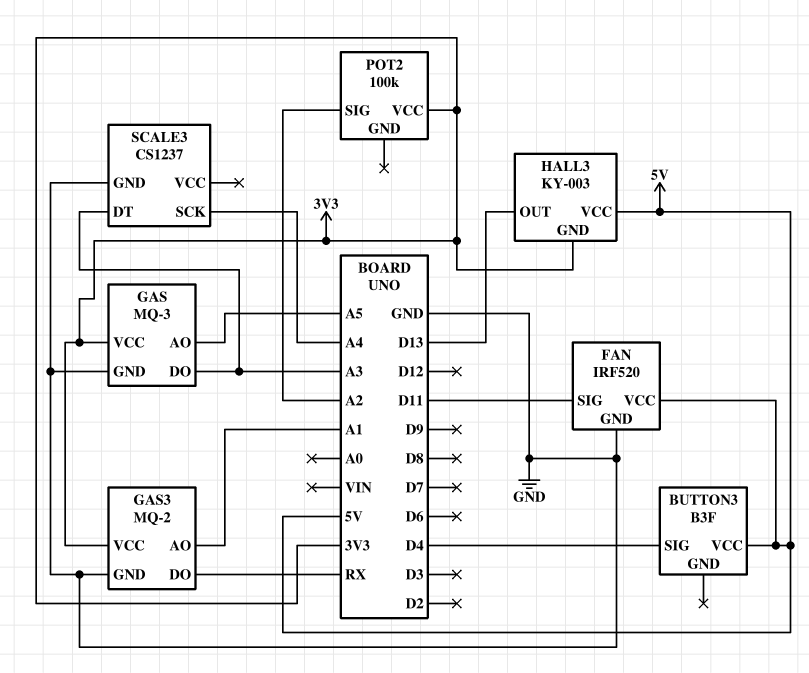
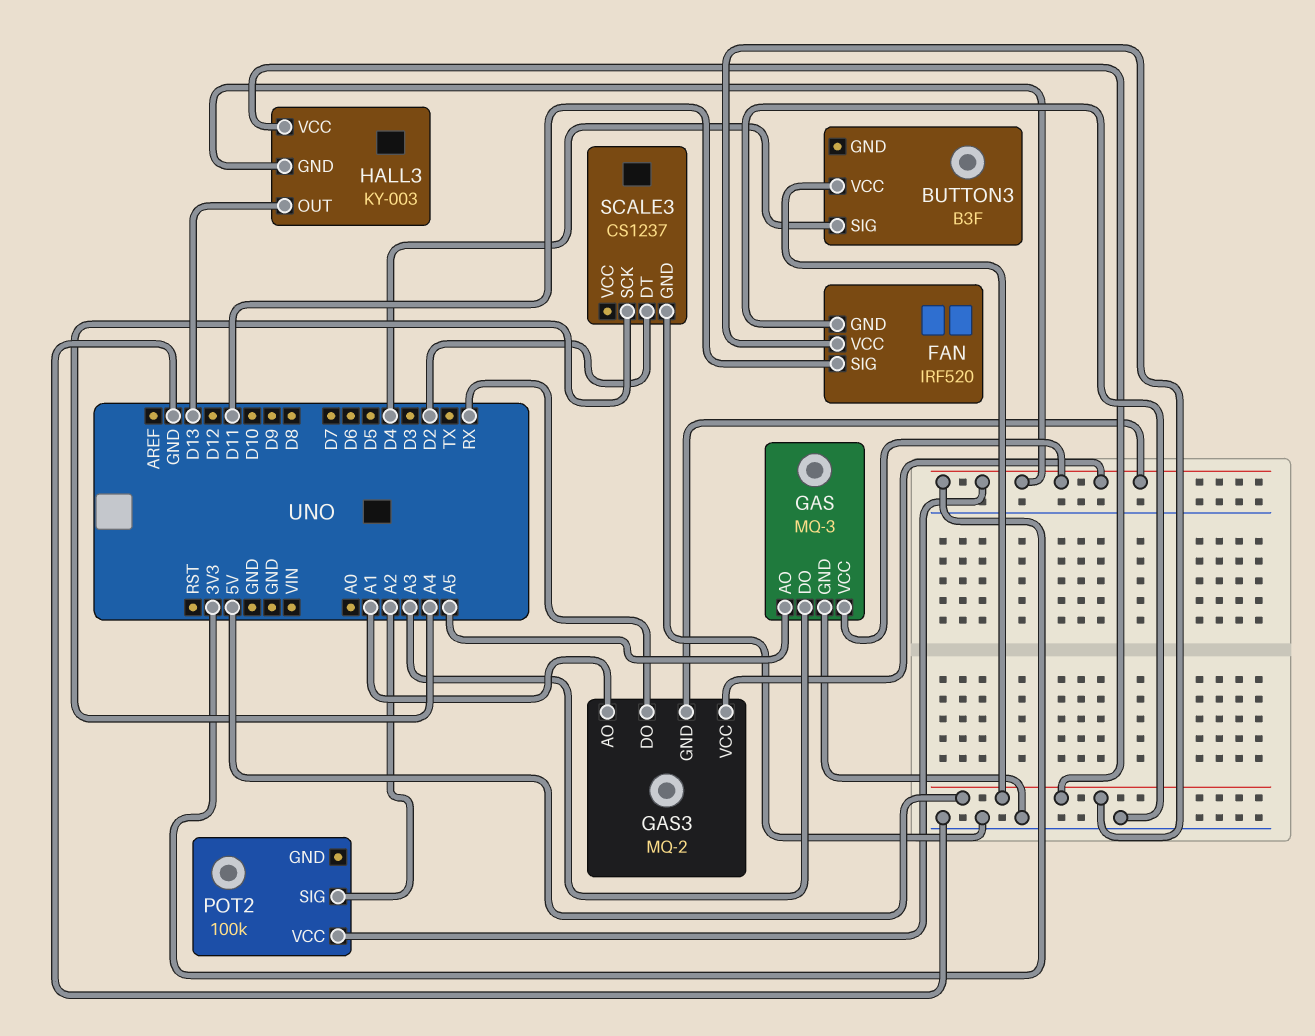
GAS3 pin GND: GND -> 3V3
SCALE3 pin DT: A3 -> D2

